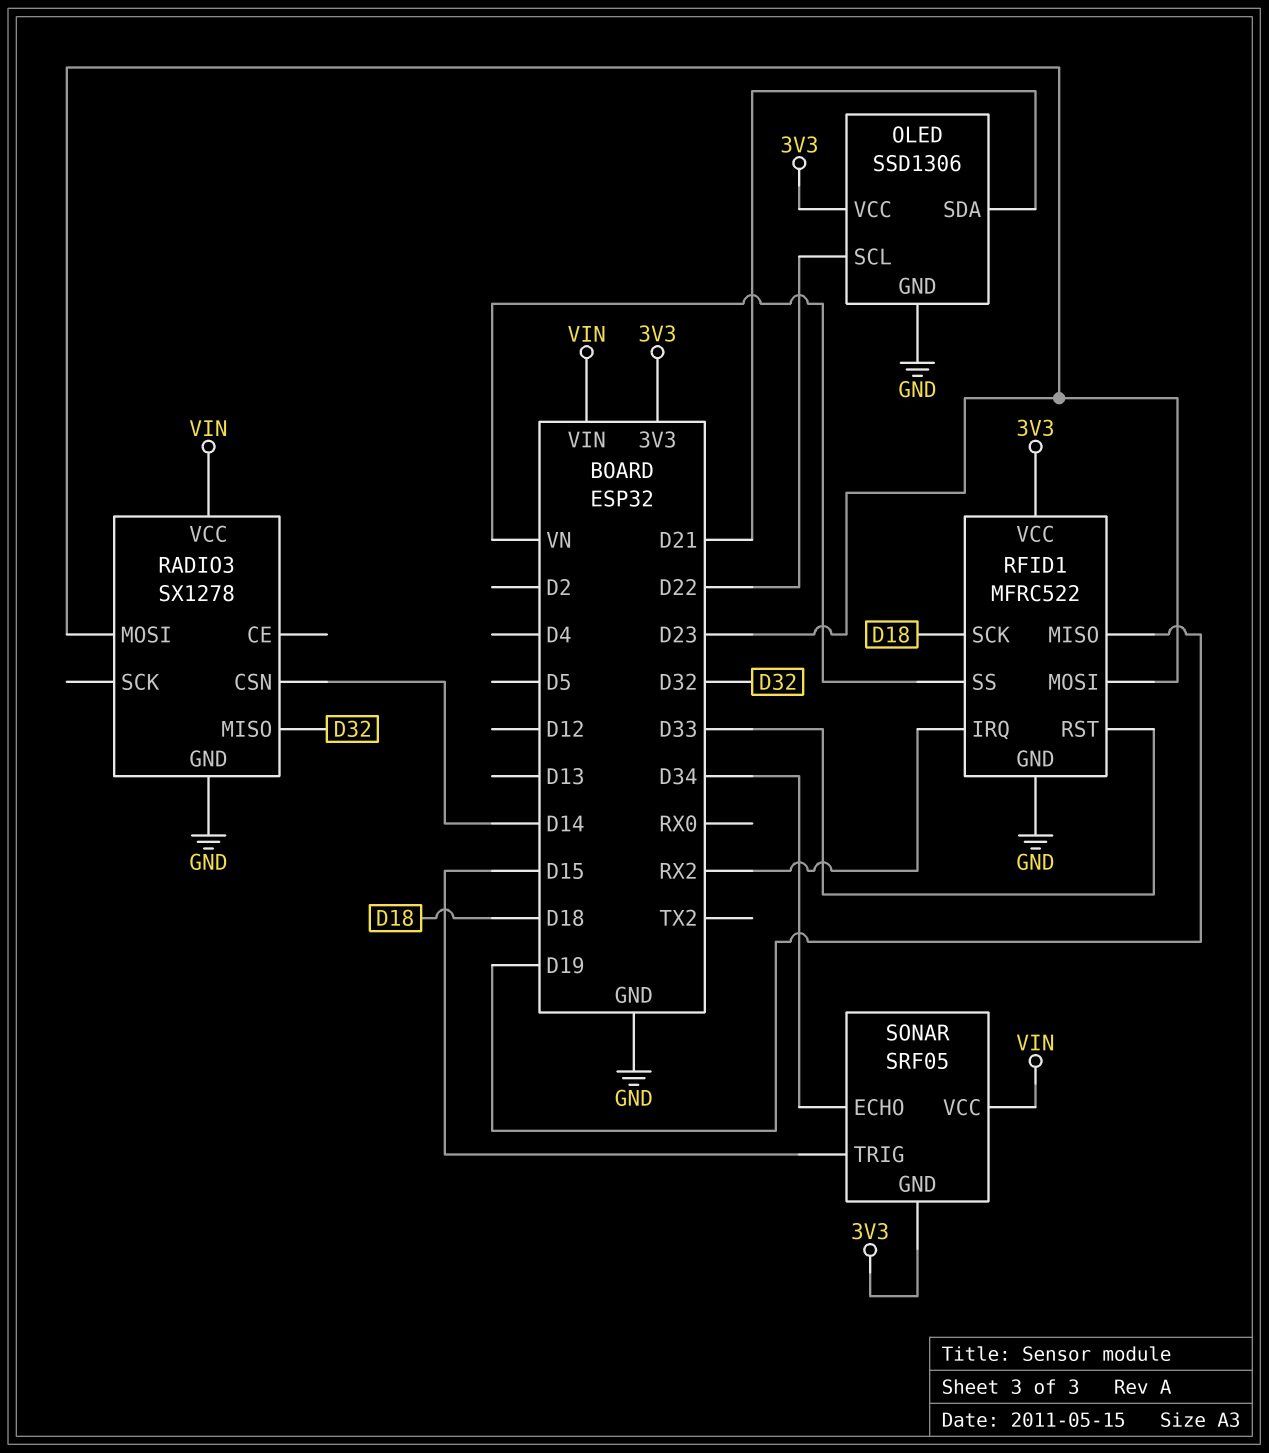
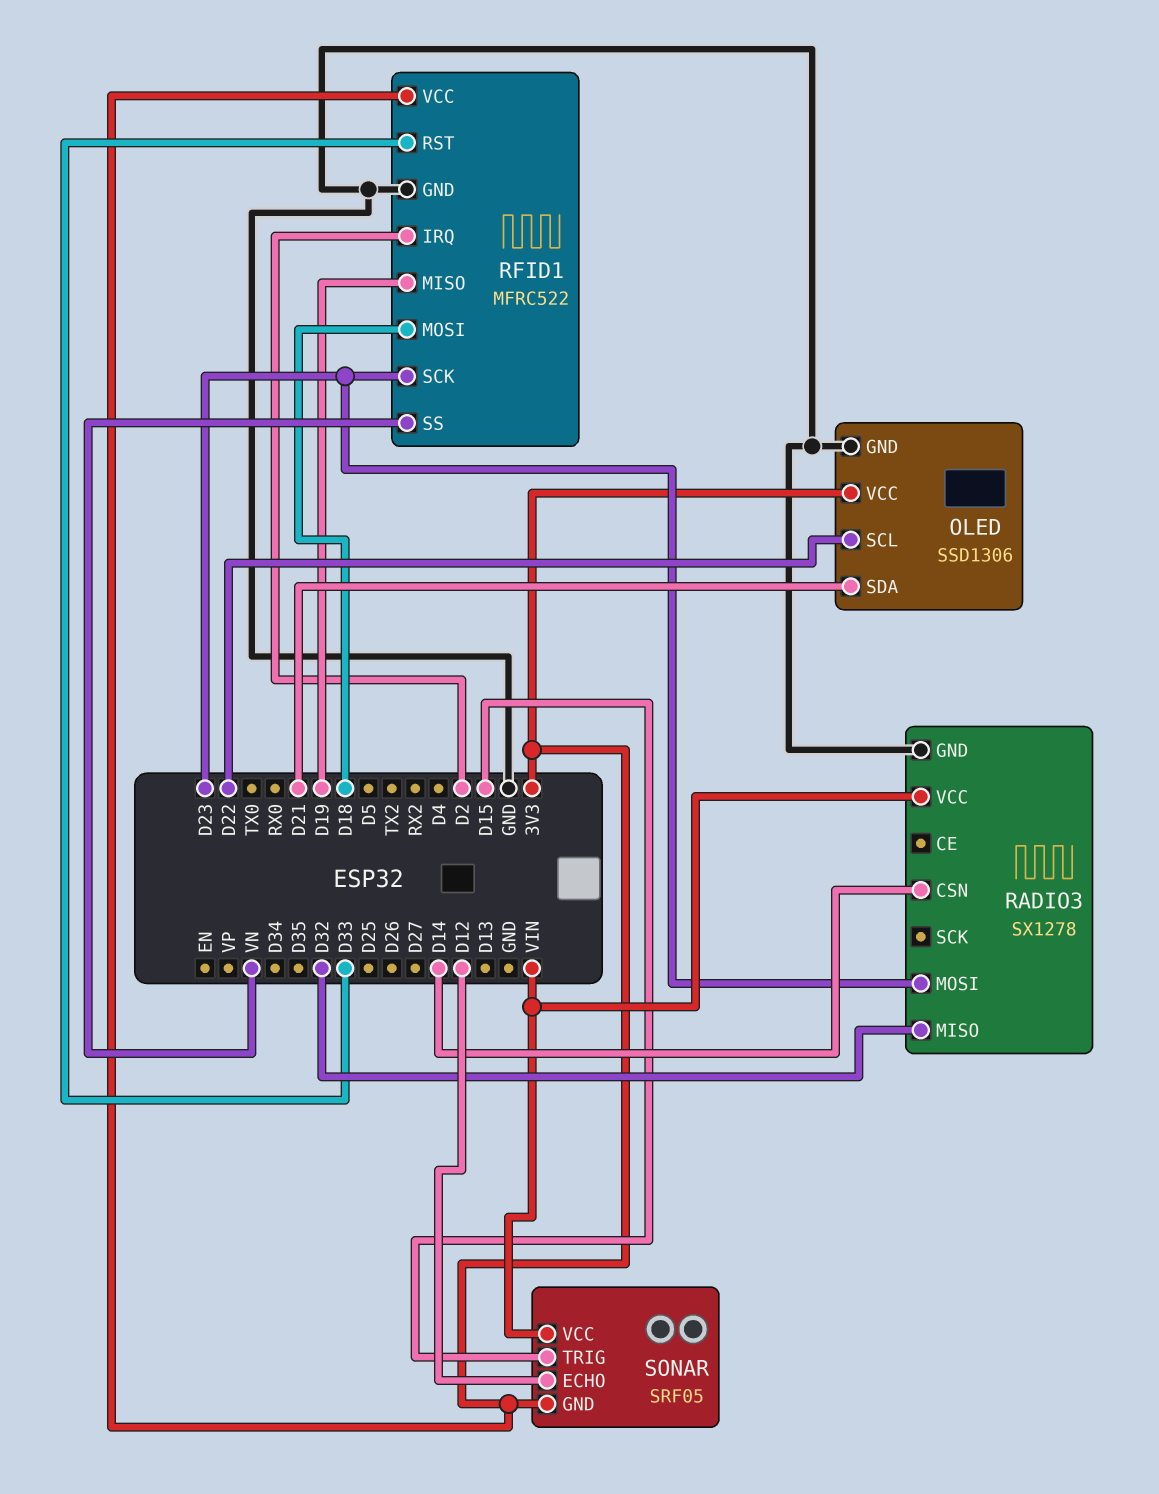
RFID1 pin IRQ: RX2 -> D2
RFID1 pin MOSI: D23 -> D18
RFID1 pin SCK: D18 -> D23
SONAR pin ECHO: D34 -> D12

